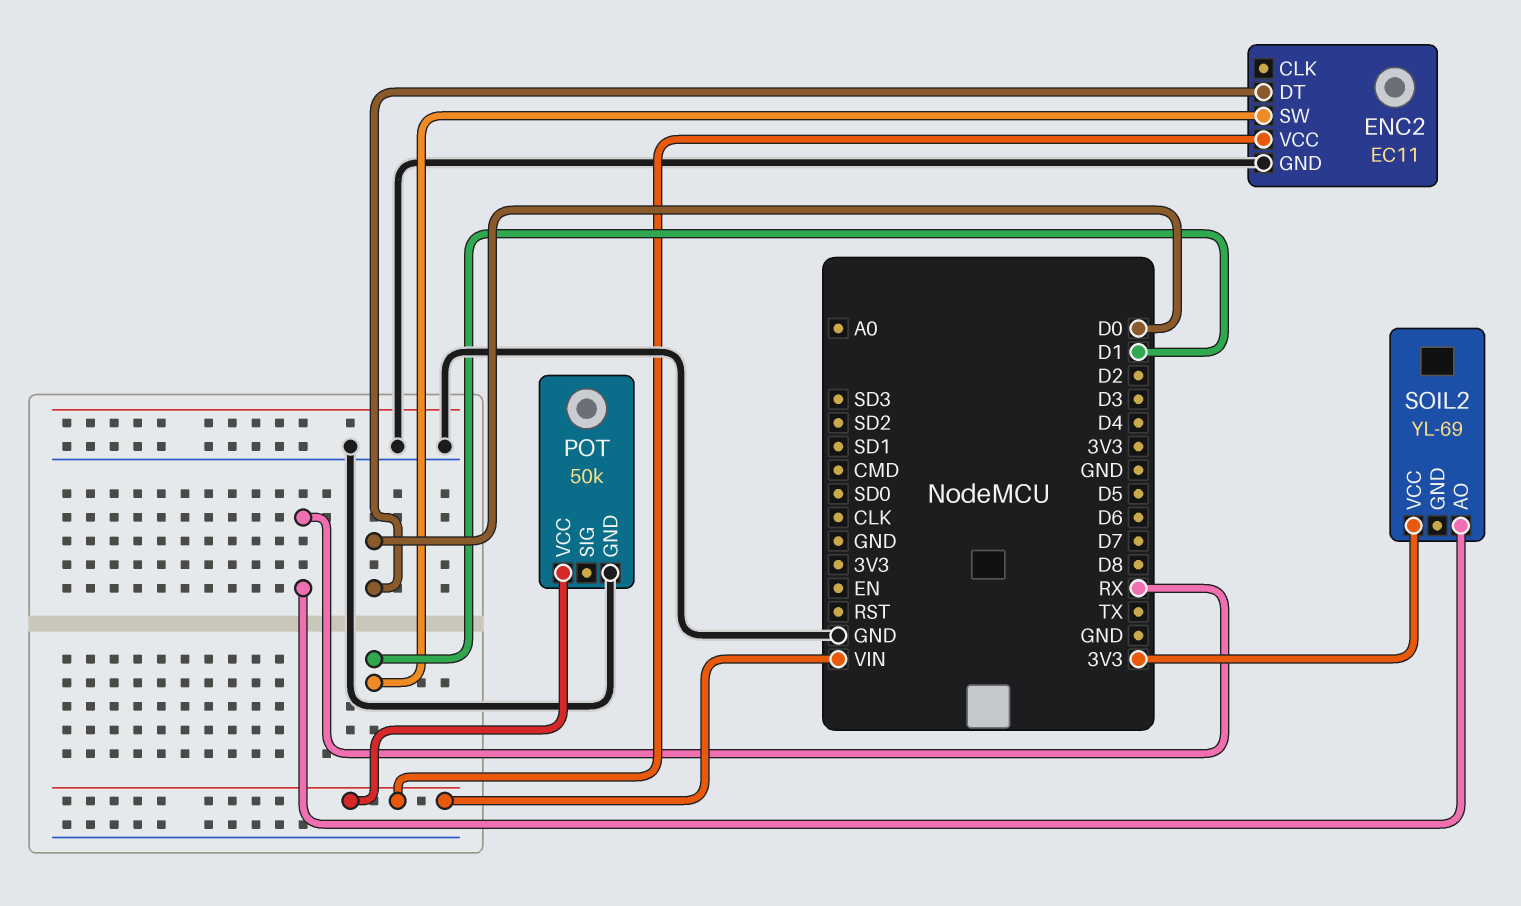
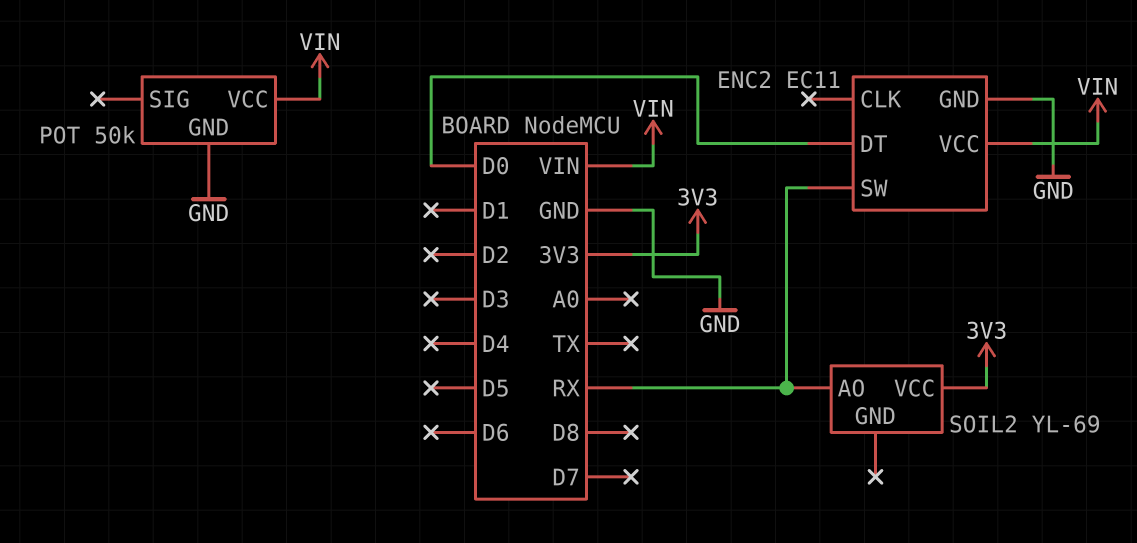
ENC2 pin SW: D1 -> RX

